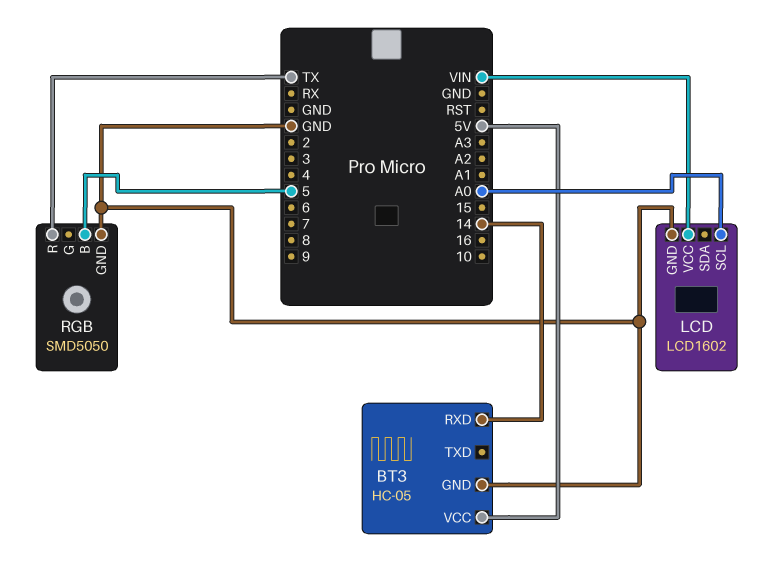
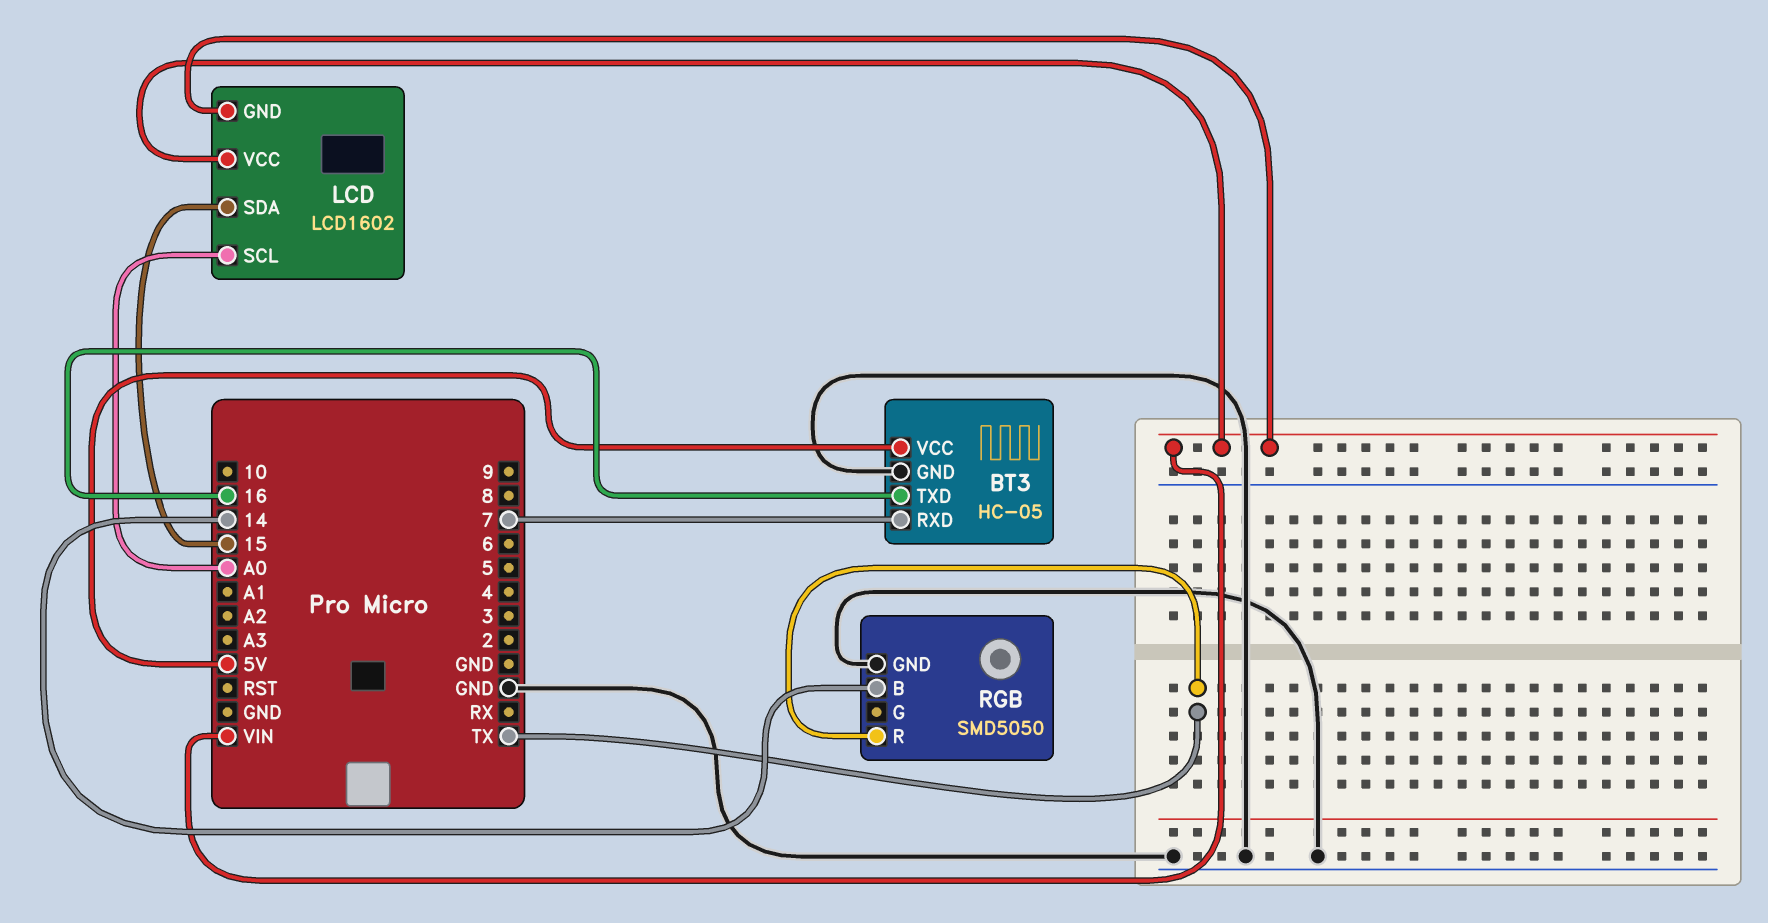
BT3 pin RXD: 14 -> 7
BT3 pin TXD: none -> 16
LCD pin GND: GND -> VIN
LCD pin SDA: none -> 15
RGB pin B: 5 -> 14

